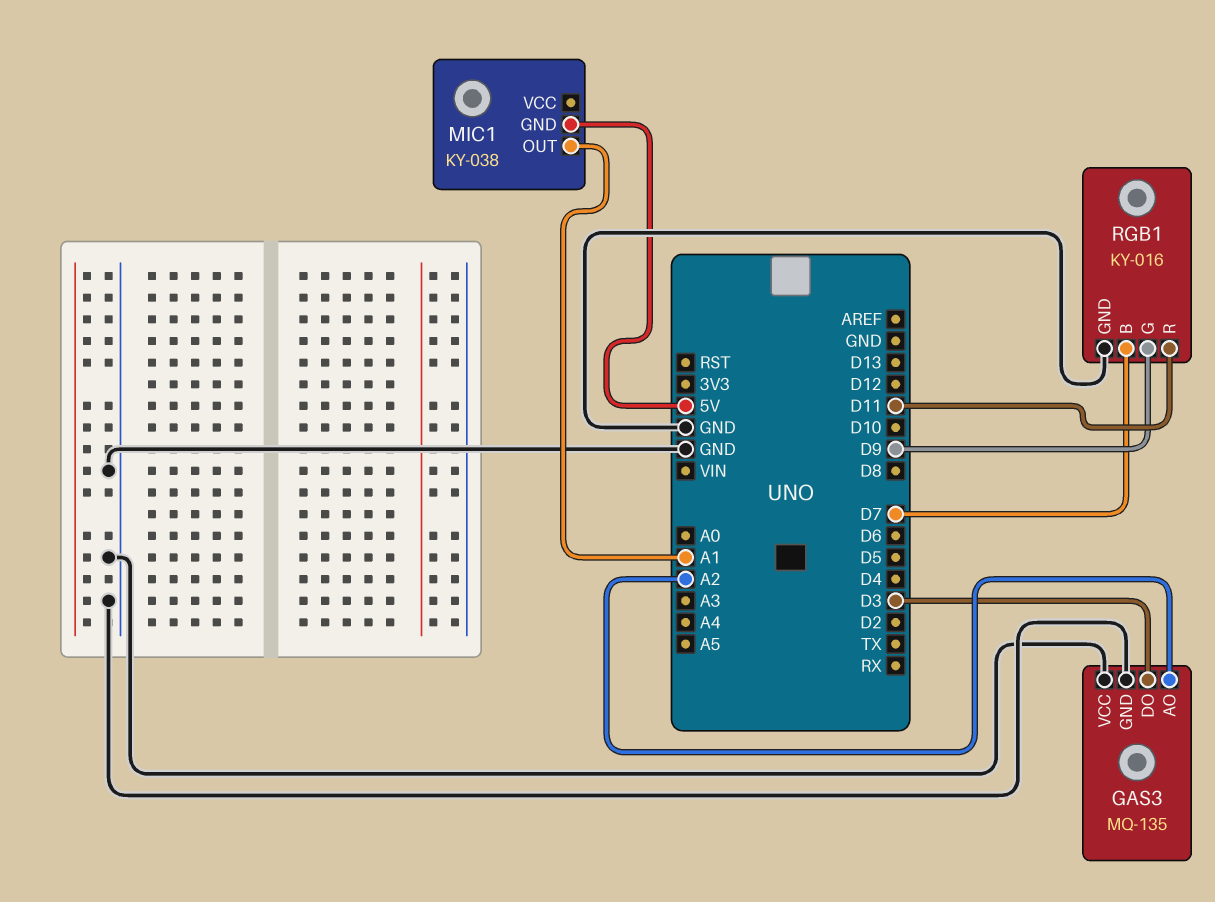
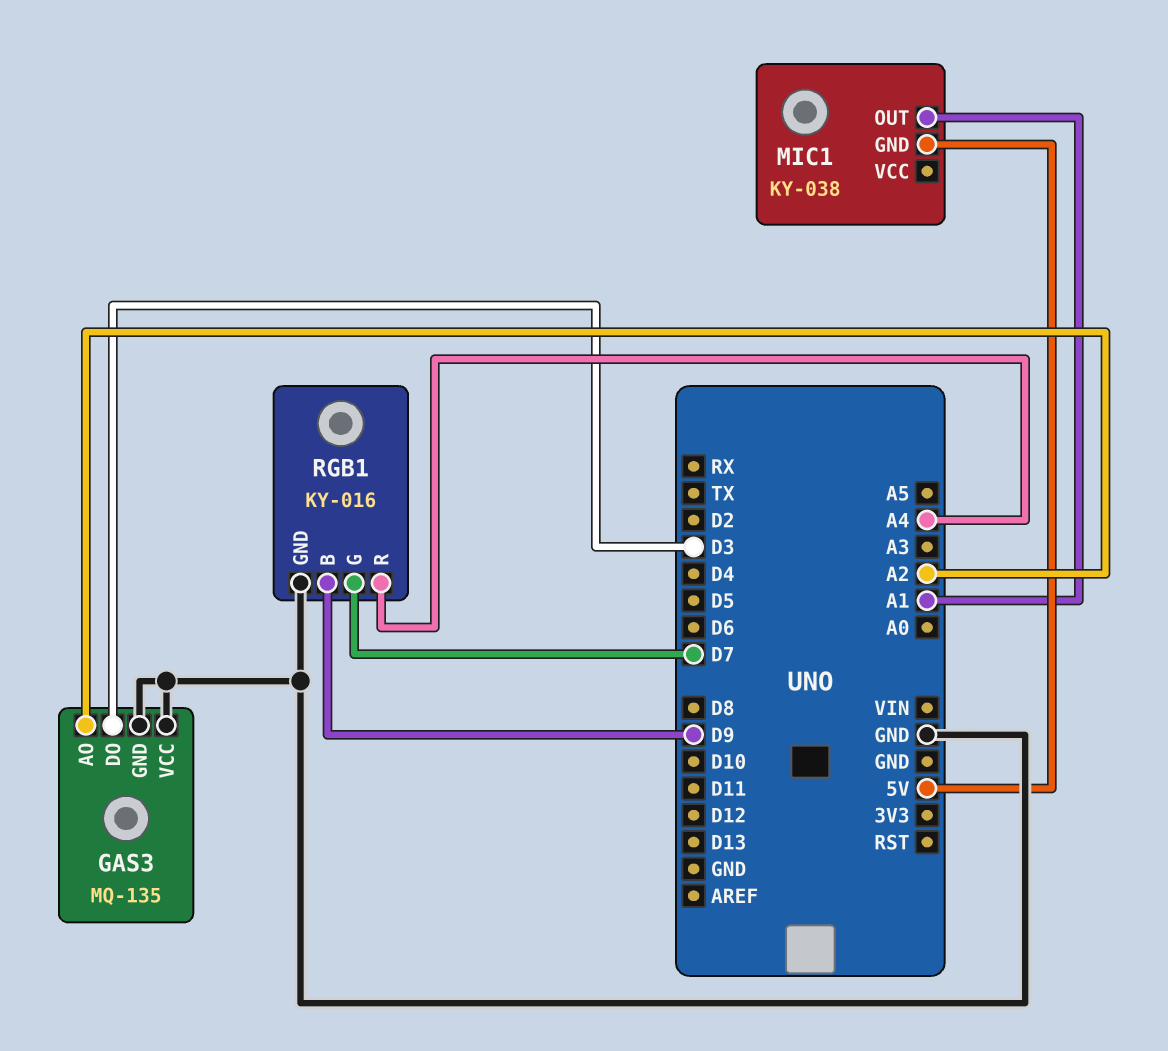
RGB1 pin B: D7 -> D9
RGB1 pin G: D9 -> D7
RGB1 pin R: D11 -> A4

